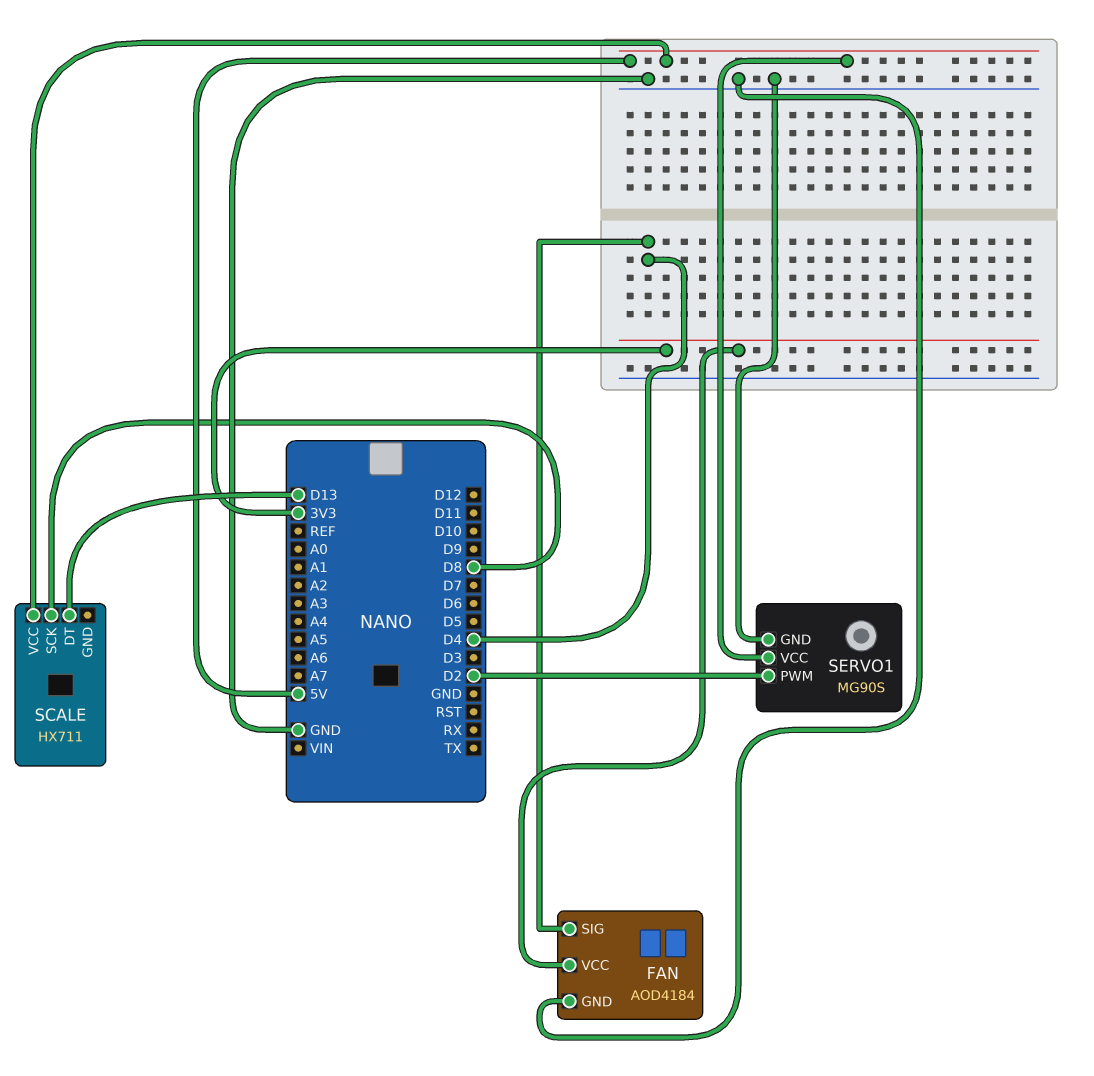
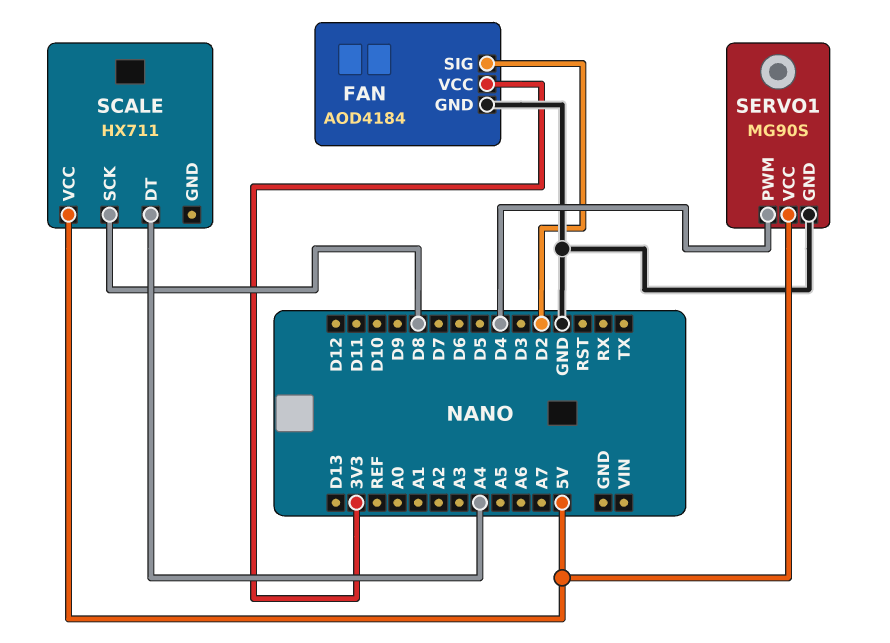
FAN pin SIG: D4 -> D2
SCALE pin DT: D13 -> A4
SERVO1 pin PWM: D2 -> D4

